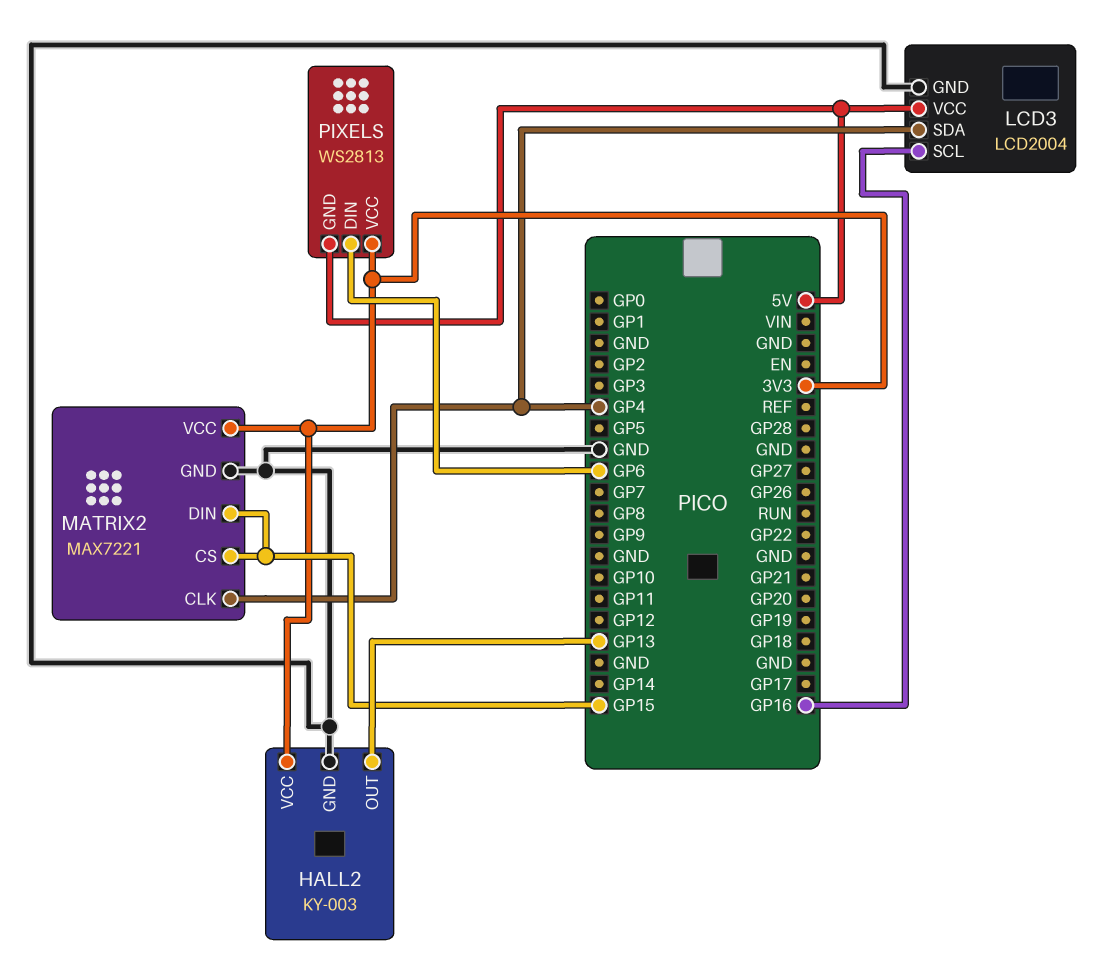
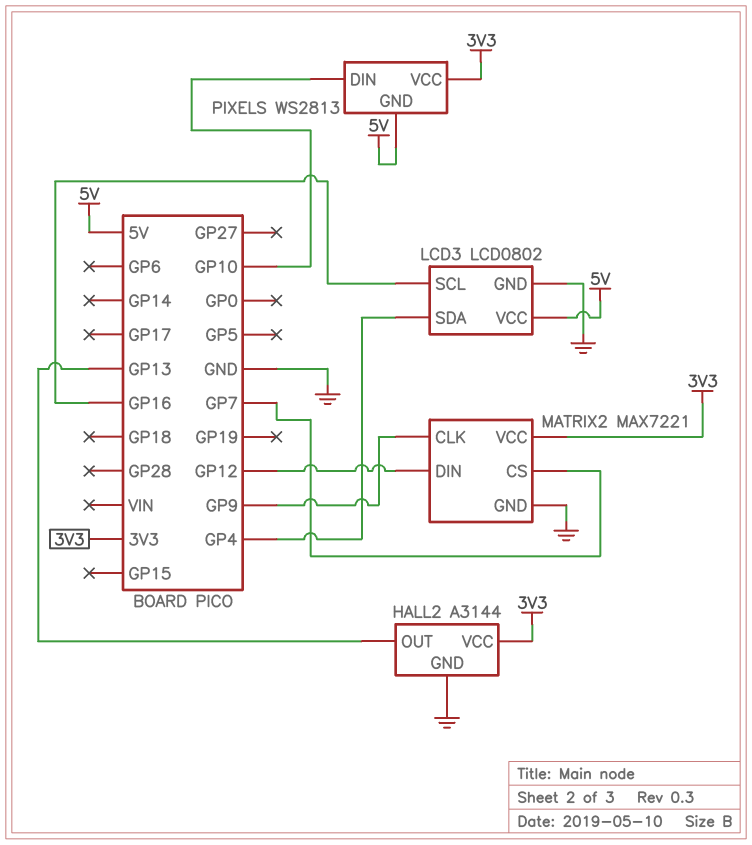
HALL2: KY-003 -> A3144
LCD3: LCD2004 -> LCD0802
MATRIX2 pin CLK: GP4 -> GP9
MATRIX2 pin CS: GP15 -> GP7
MATRIX2 pin DIN: GP15 -> GP12
PIXELS pin DIN: GP6 -> GP10

